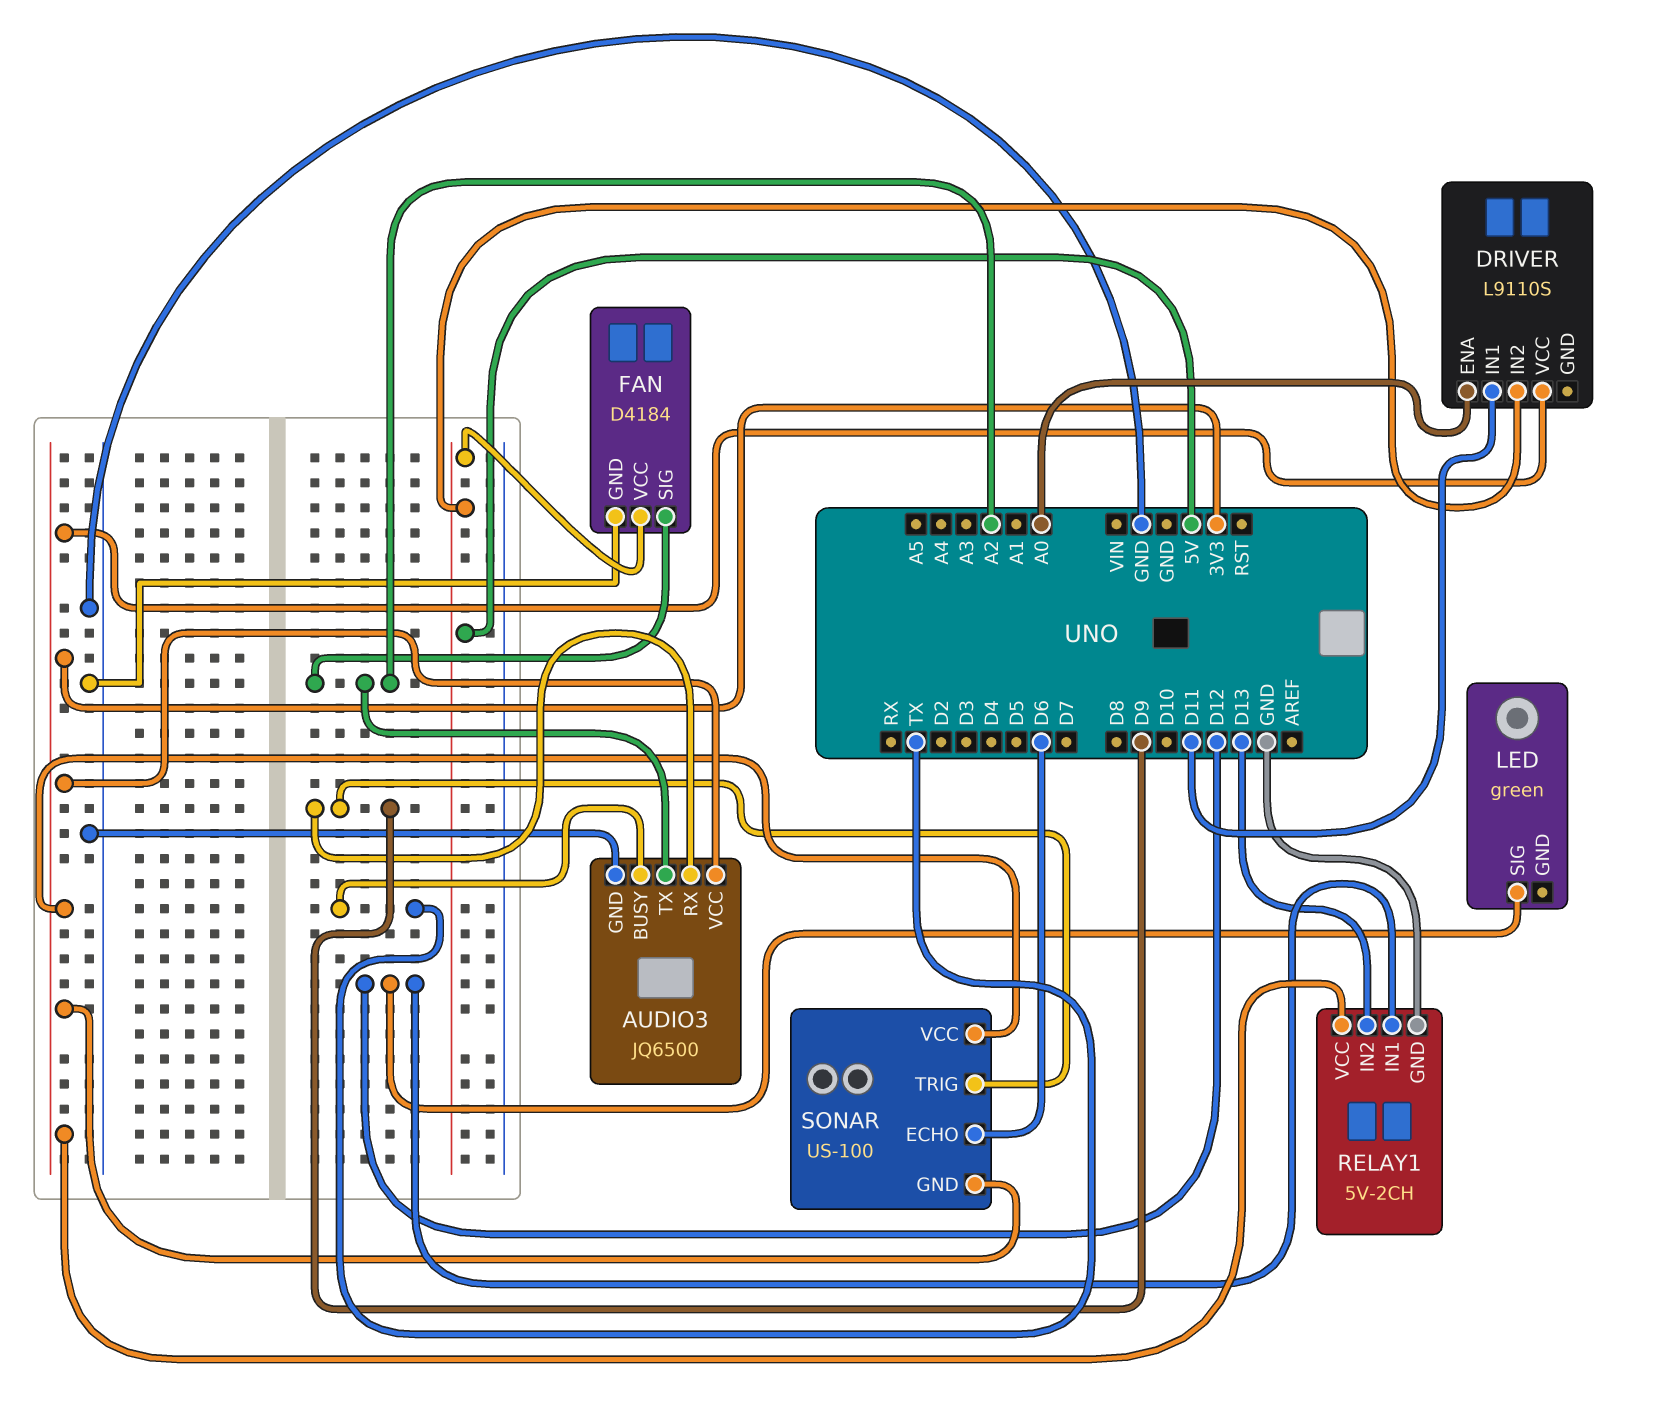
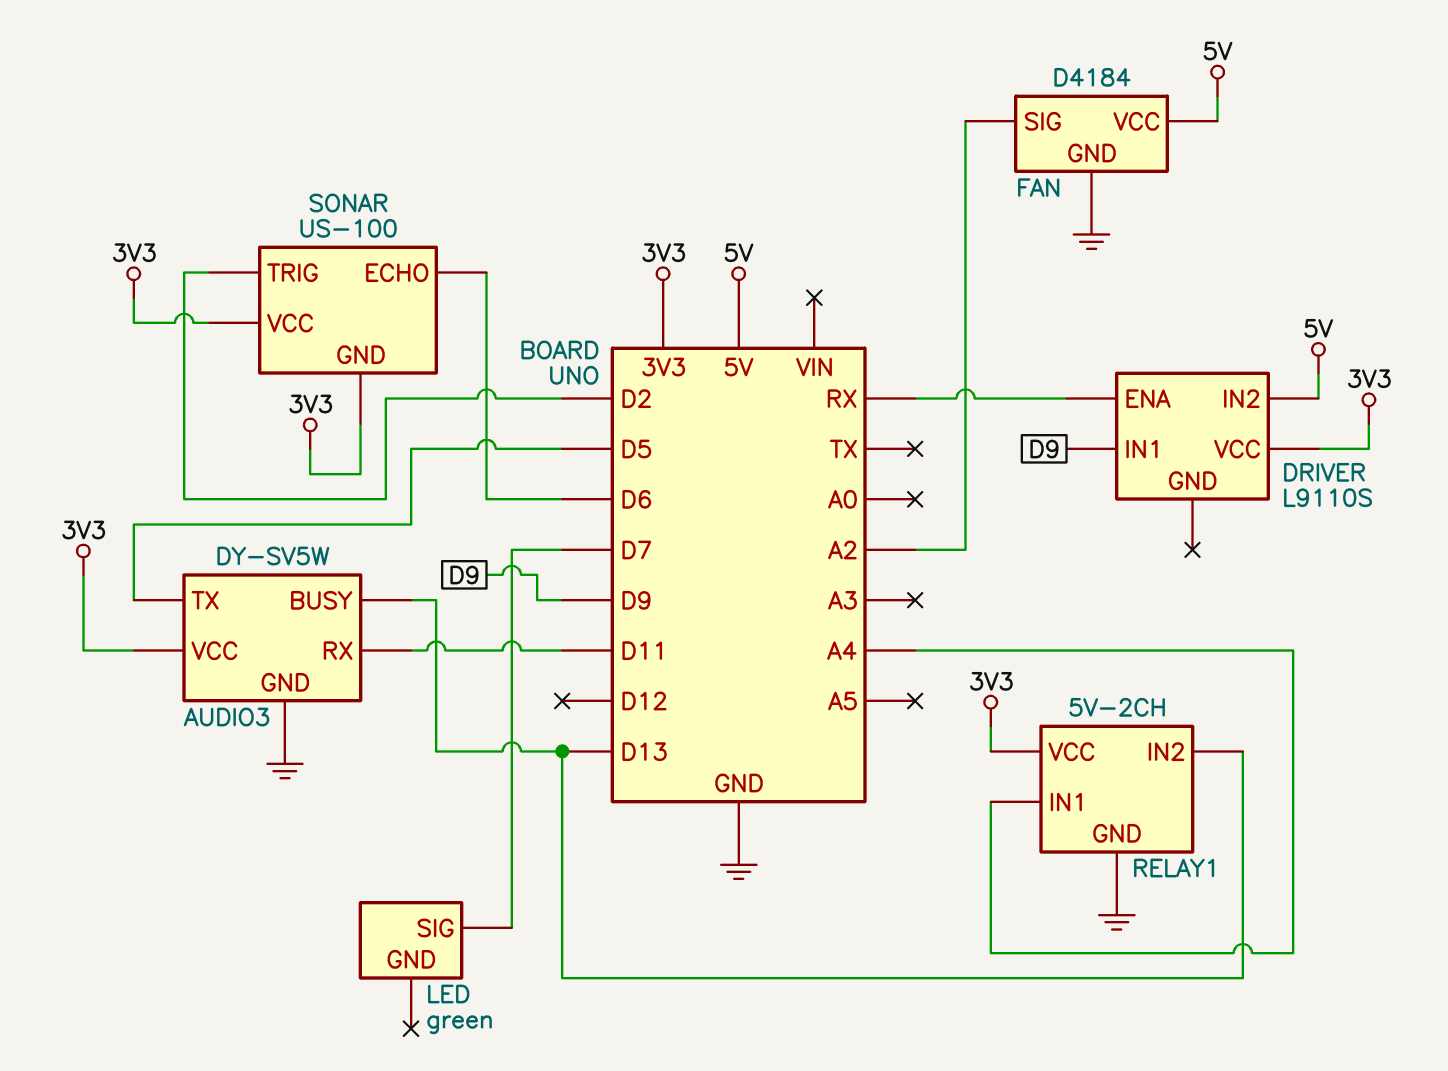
AUDIO3: JQ6500 -> DY-SV5W
AUDIO3 pin BUSY: TX -> D13
AUDIO3 pin RX: D9 -> D11
AUDIO3 pin TX: A2 -> D5
DRIVER pin ENA: A0 -> RX
DRIVER pin IN1: D11 -> D9
LED pin SIG: D12 -> D7
RELAY1 pin IN1: D12 -> A4
SONAR pin TRIG: D9 -> D2

